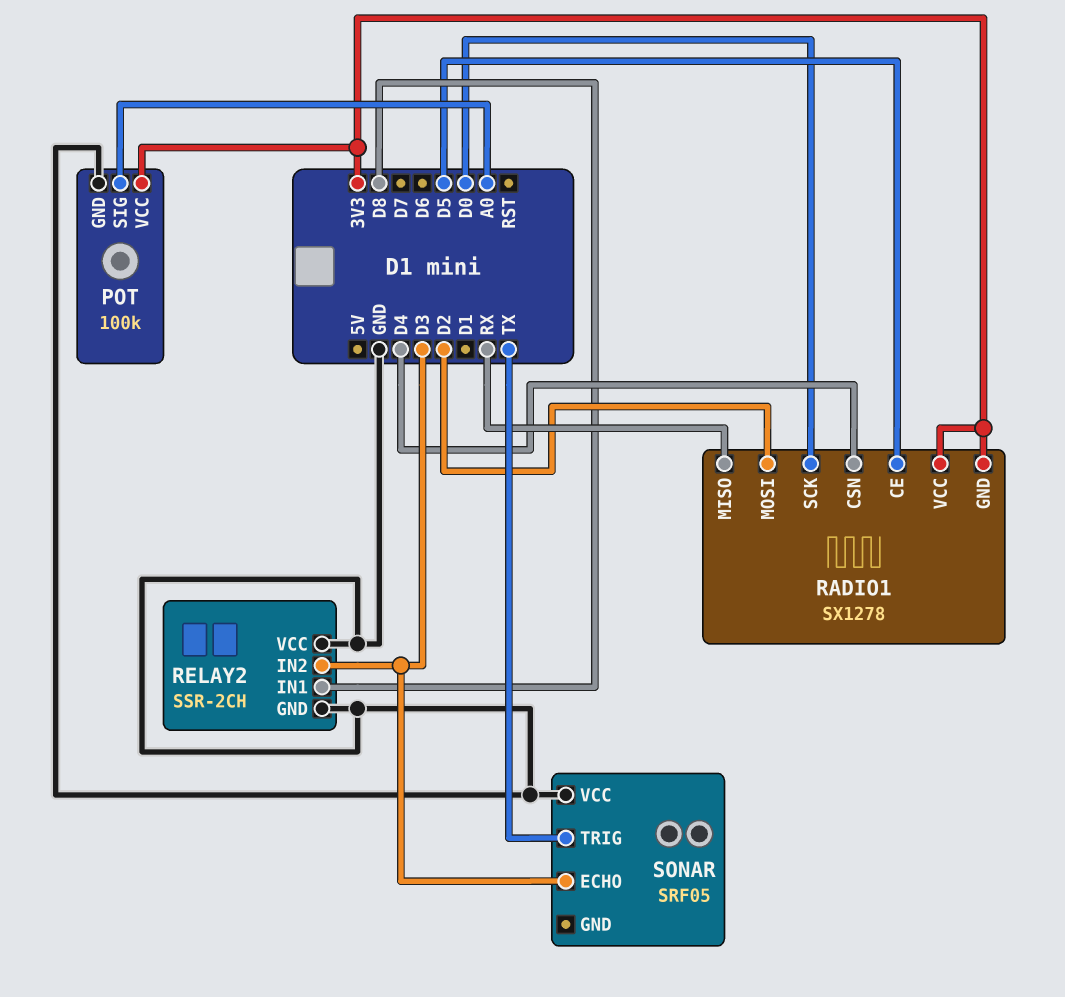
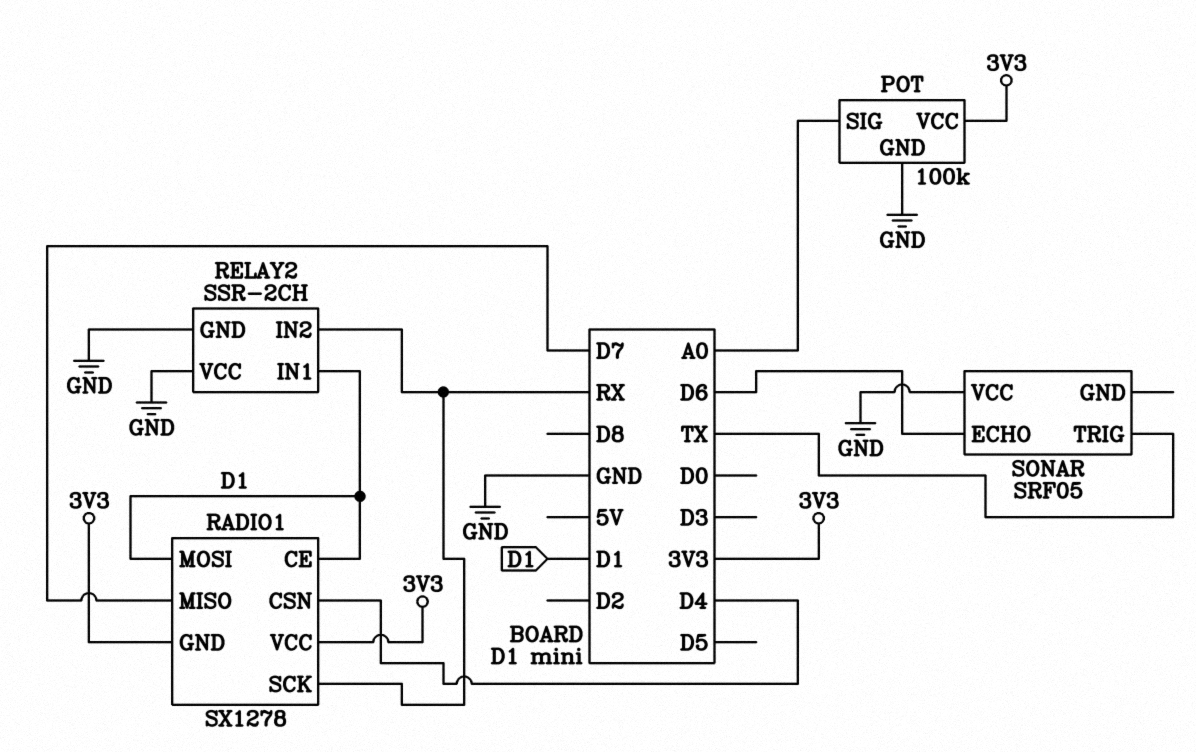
RADIO1 pin CE: D5 -> D1
RADIO1 pin MISO: RX -> D7
RADIO1 pin MOSI: D2 -> D1
RADIO1 pin SCK: D0 -> RX
RELAY2 pin IN1: D8 -> D1
RELAY2 pin IN2: D3 -> RX
SONAR pin ECHO: D3 -> D6

